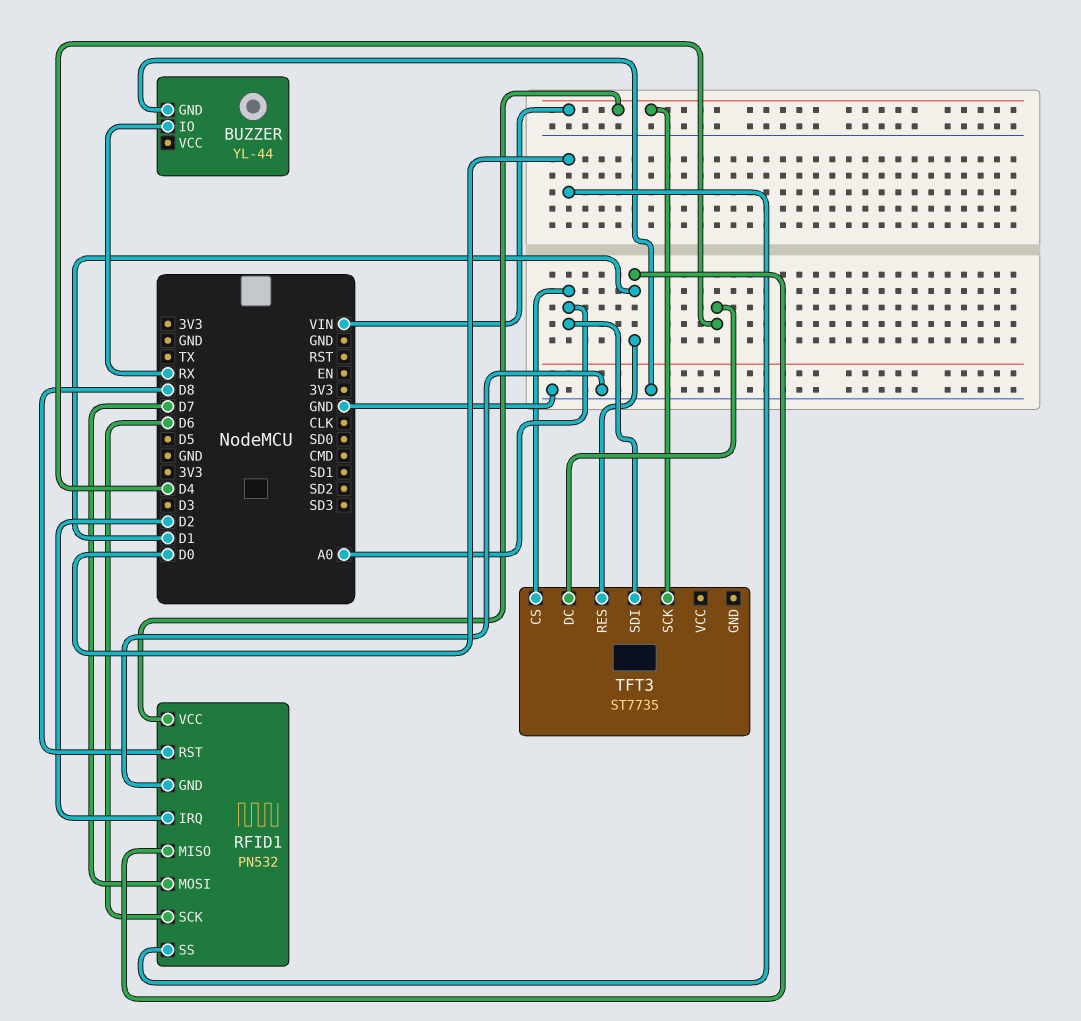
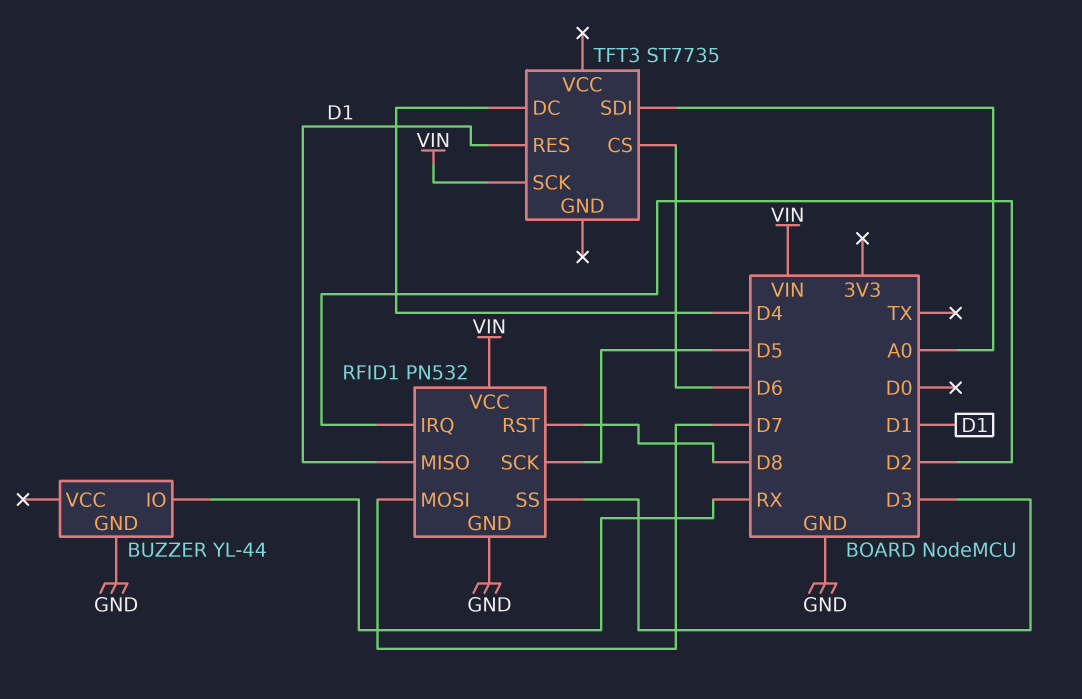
RFID1 pin SCK: D6 -> D5
RFID1 pin SS: D0 -> D3
TFT3 pin CS: A0 -> D6

